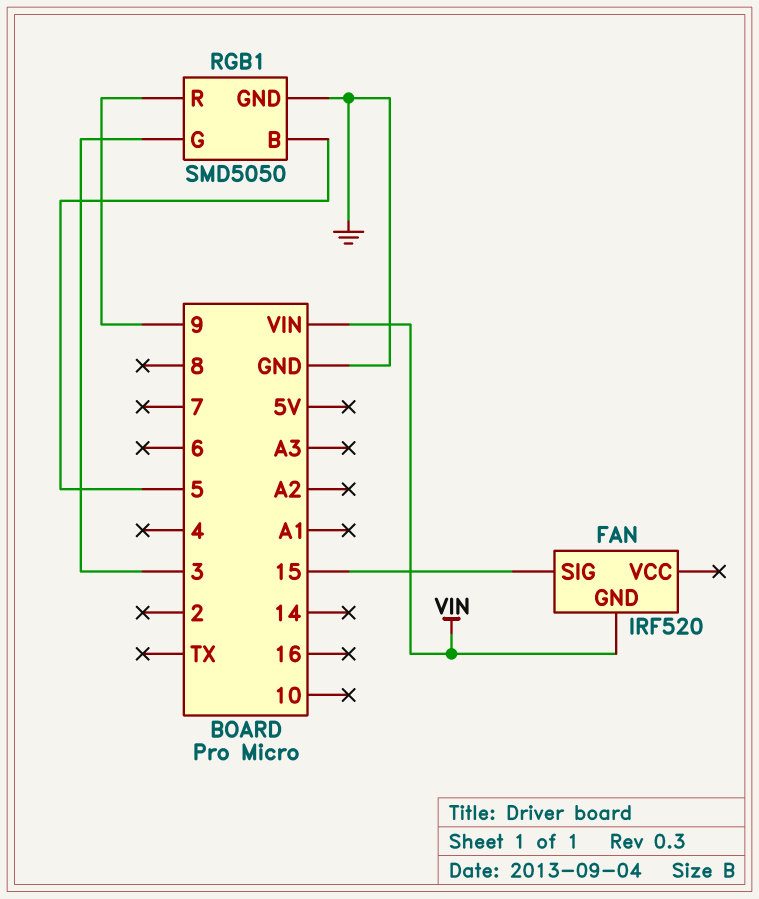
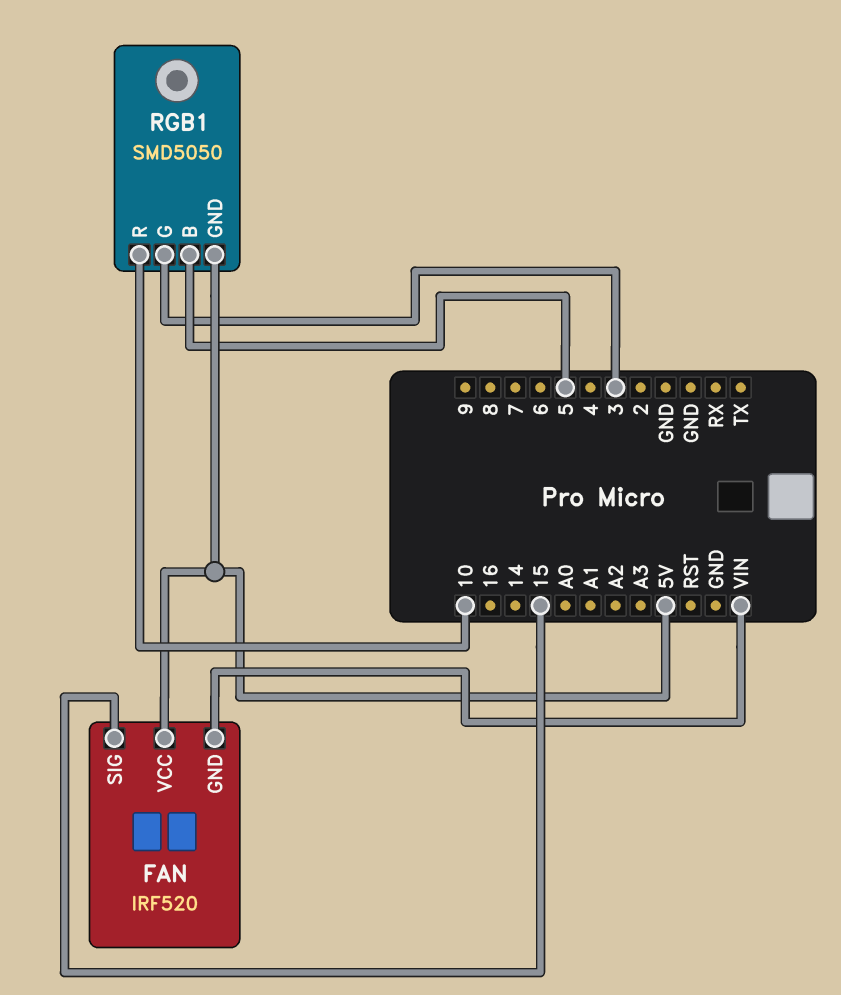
FAN pin VCC: none -> 5V
RGB1 pin GND: GND -> 5V
RGB1 pin R: 9 -> 10

